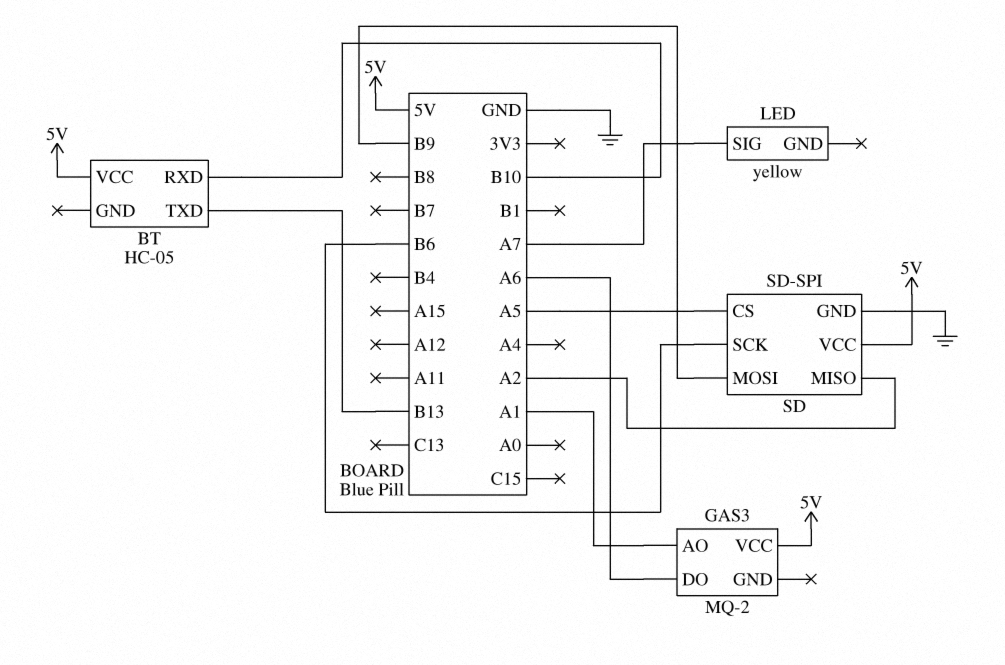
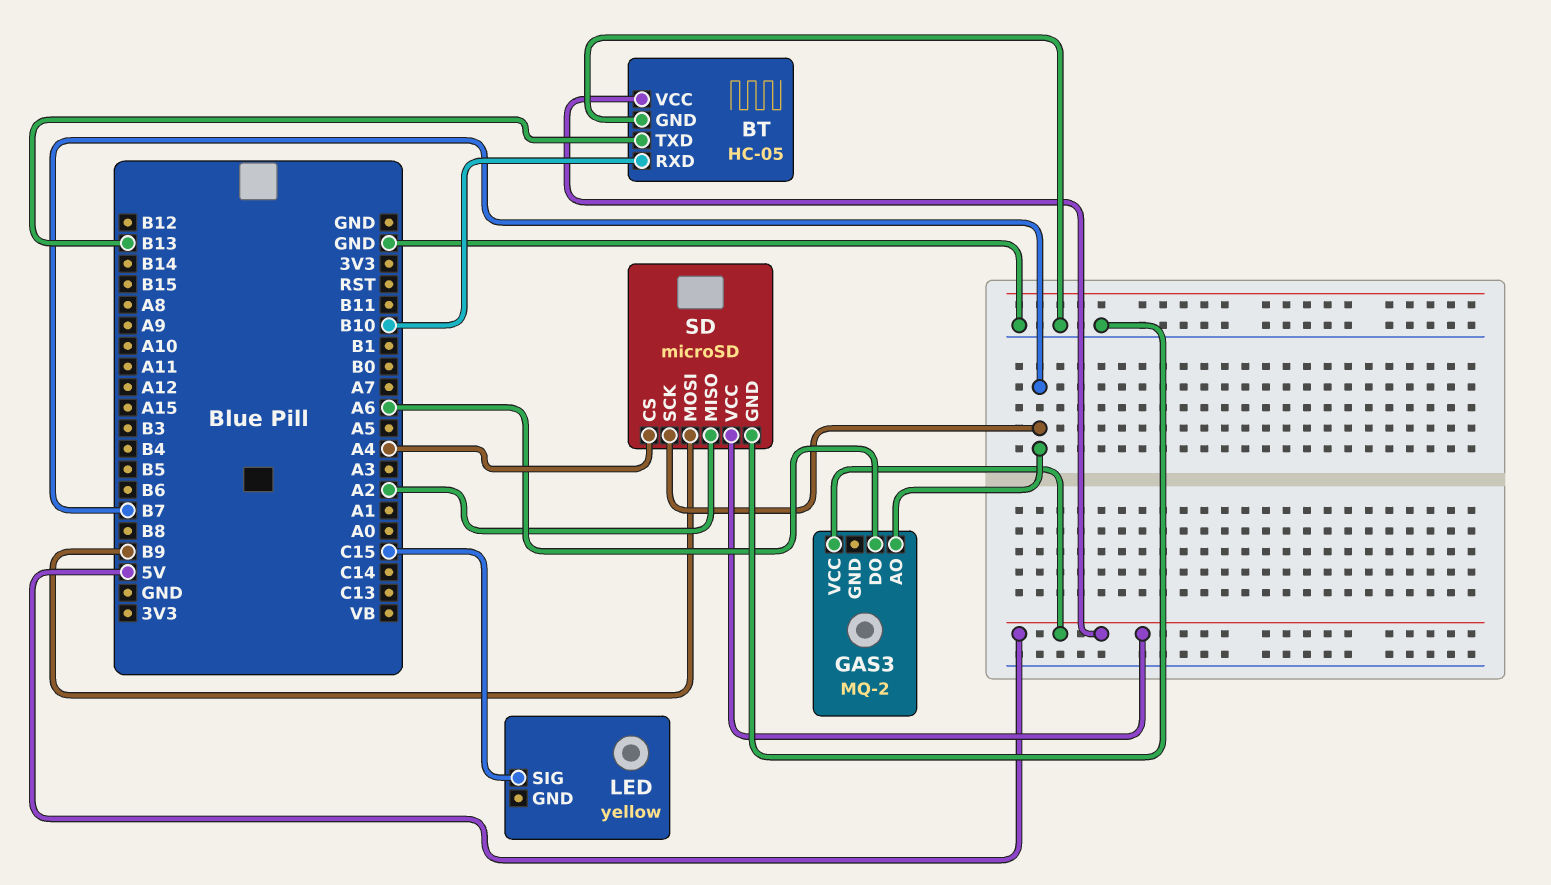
BT pin GND: none -> GND
GAS3 pin AO: A1 -> B7
LED pin SIG: A7 -> C15
SD: SD-SPI -> microSD
SD pin CS: A5 -> A4
SD pin SCK: B6 -> B7

